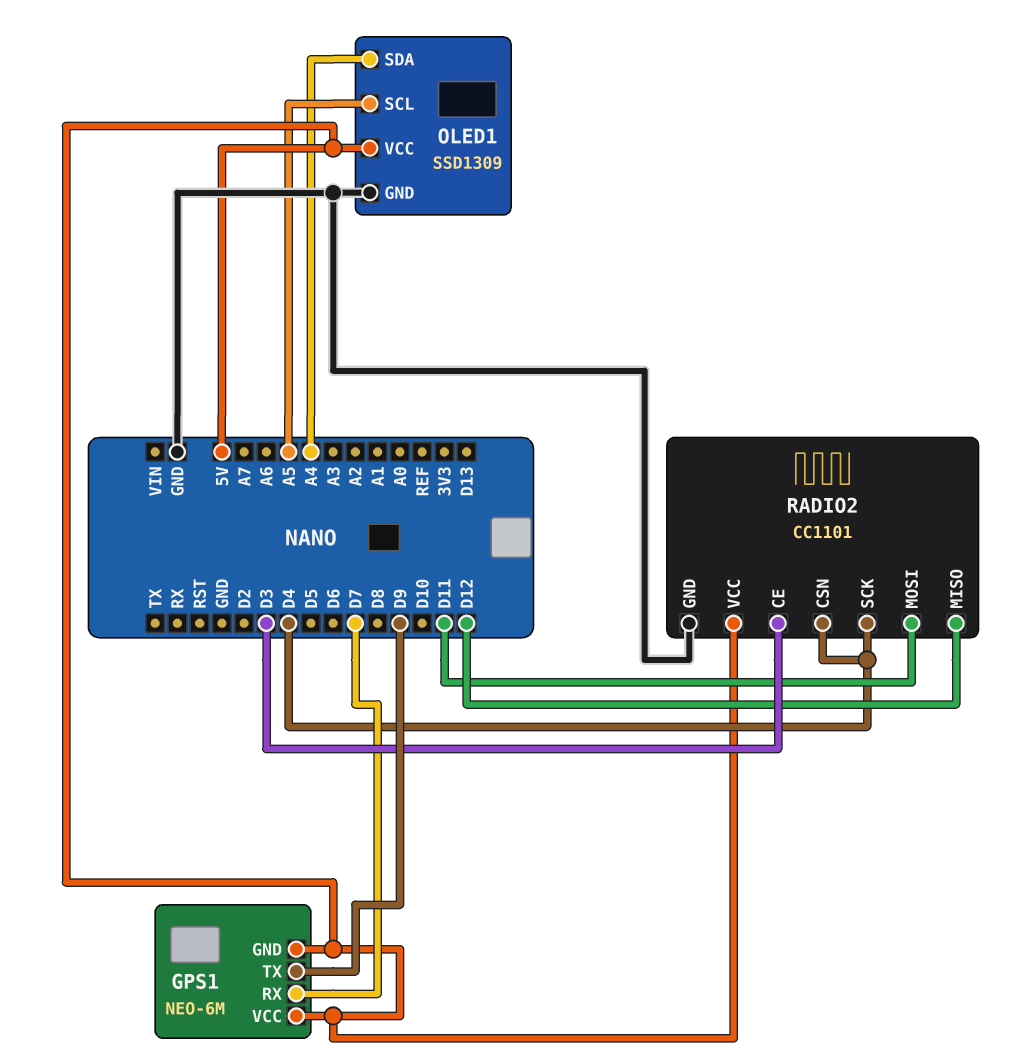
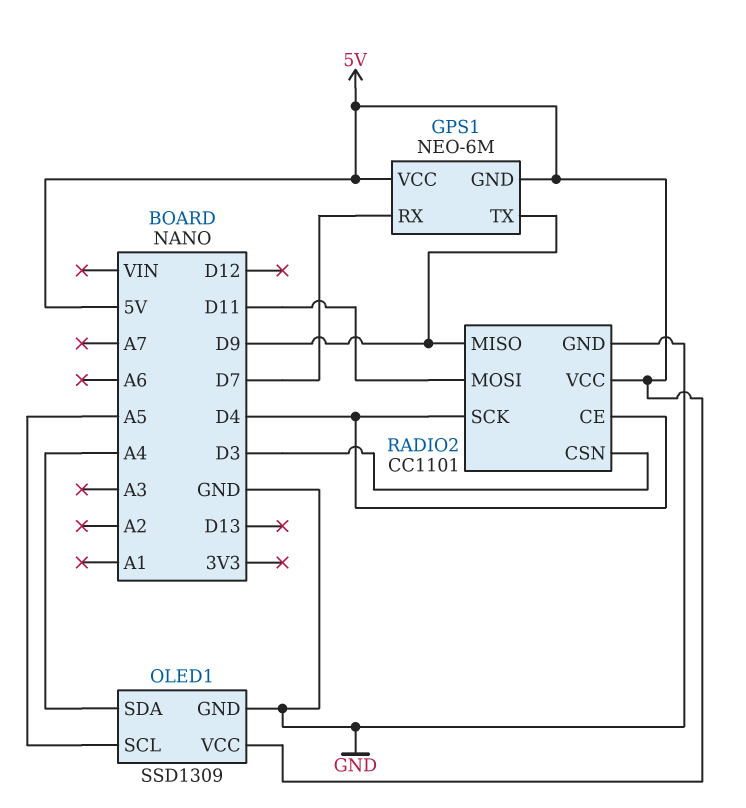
RADIO2 pin CE: D3 -> D4
RADIO2 pin CSN: D4 -> D3
RADIO2 pin MISO: D12 -> D9

